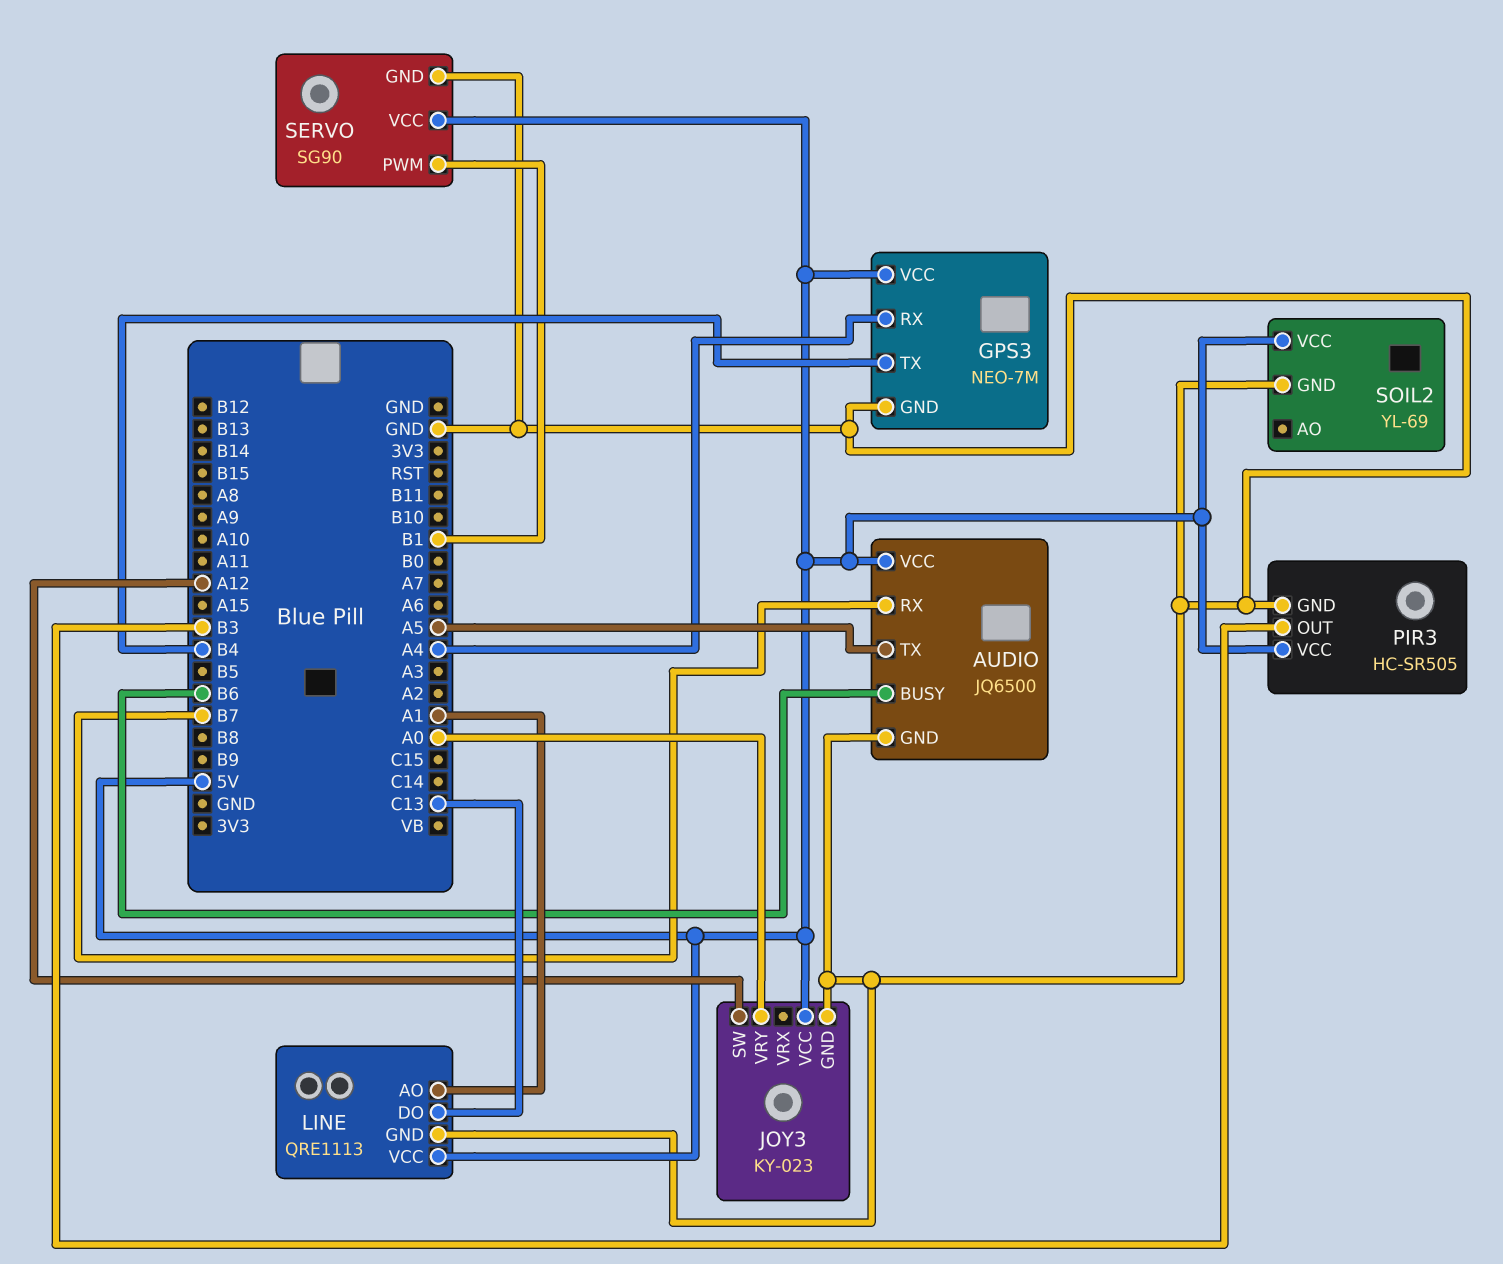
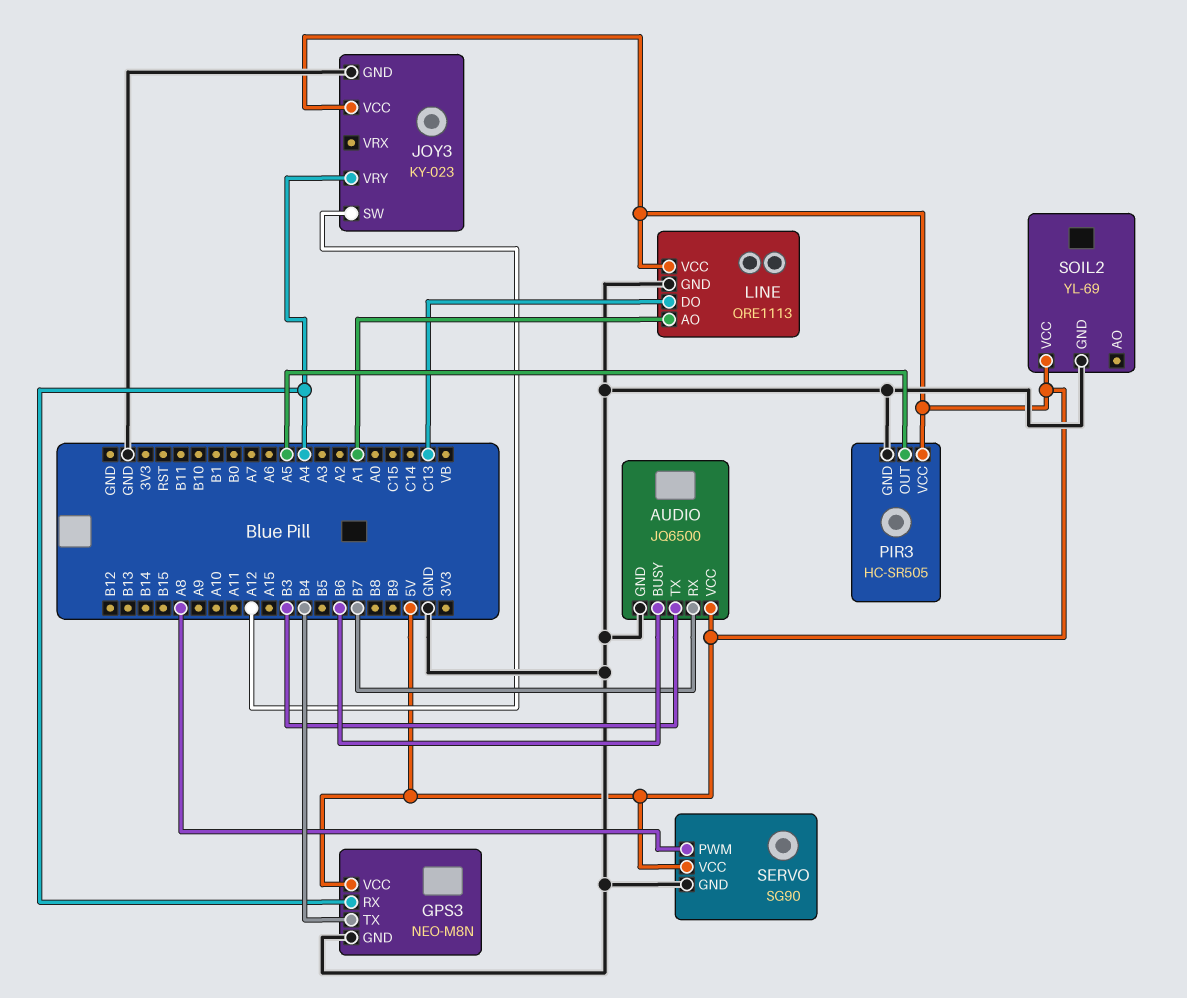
AUDIO pin TX: A5 -> B3
GPS3: NEO-7M -> NEO-M8N
JOY3 pin VRY: A0 -> A4
PIR3 pin OUT: B3 -> A5
SERVO pin PWM: B1 -> A8

